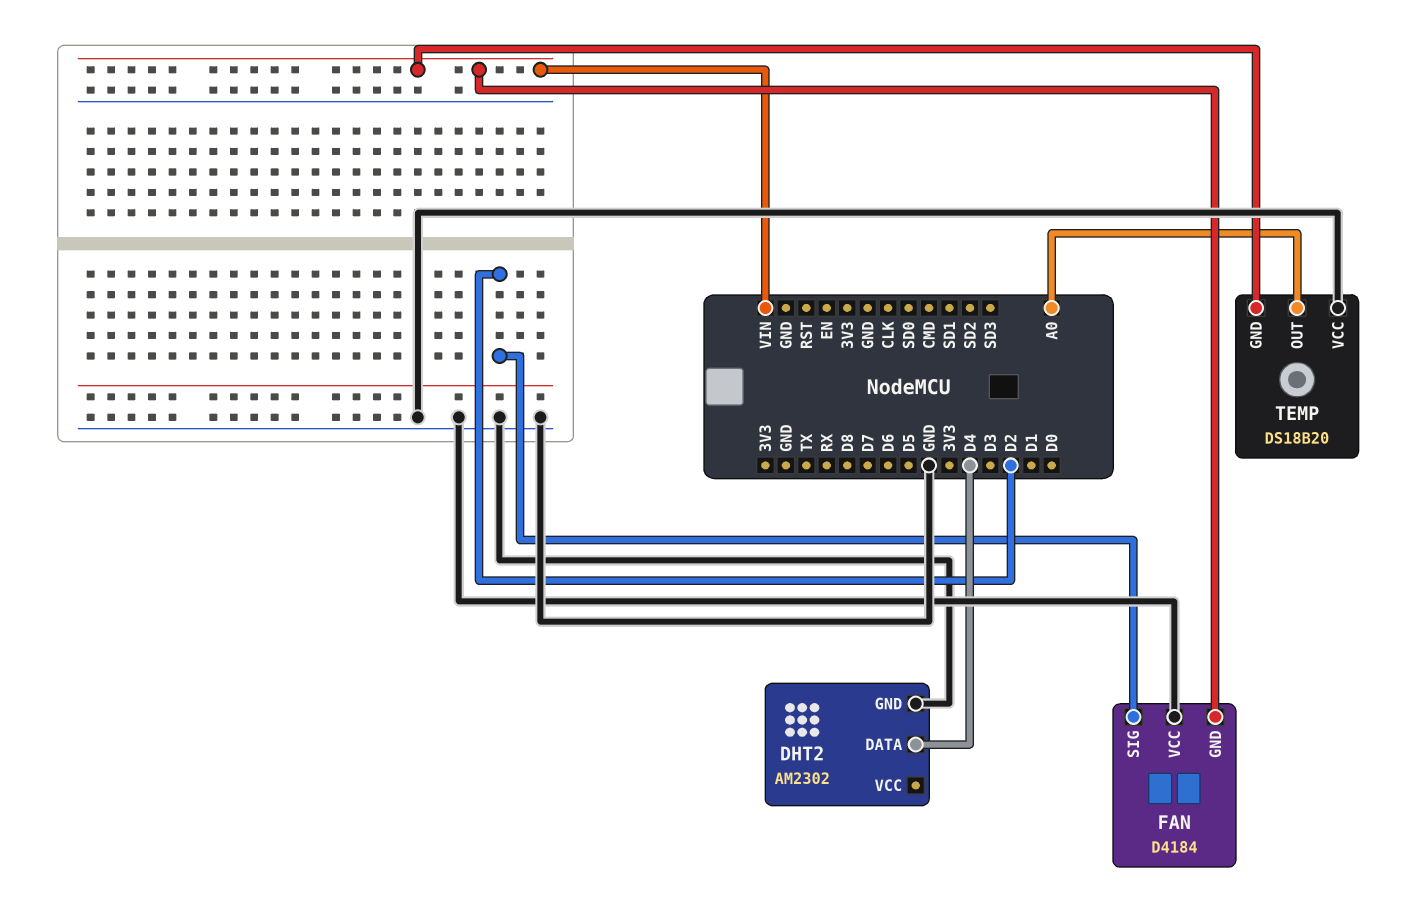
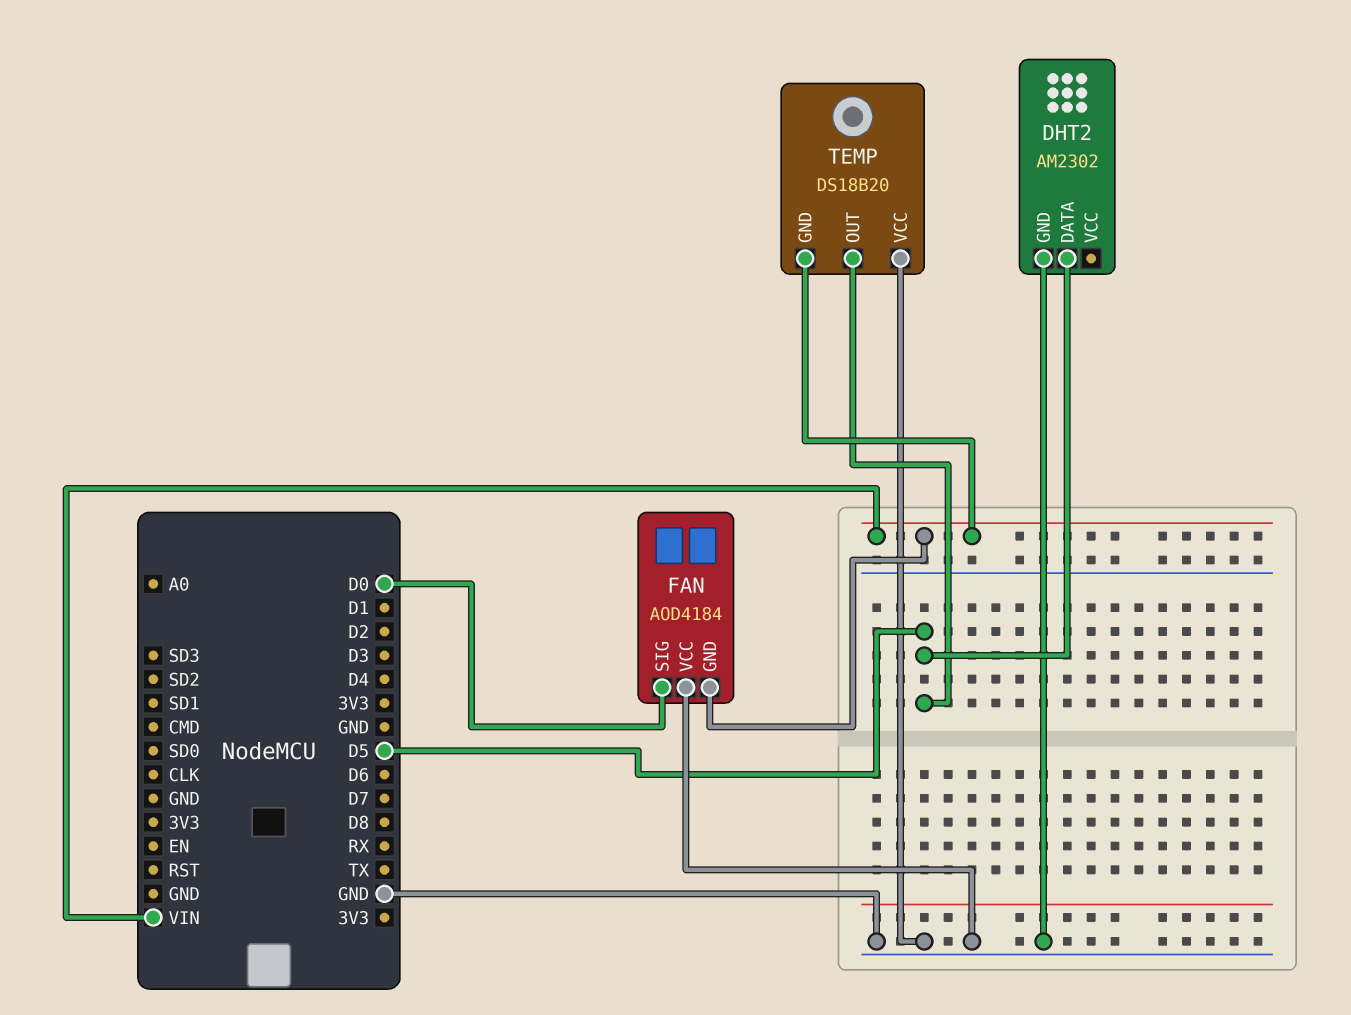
DHT2 pin DATA: D4 -> D5
FAN: D4184 -> AOD4184
FAN pin SIG: D2 -> D0
TEMP pin OUT: A0 -> D5

